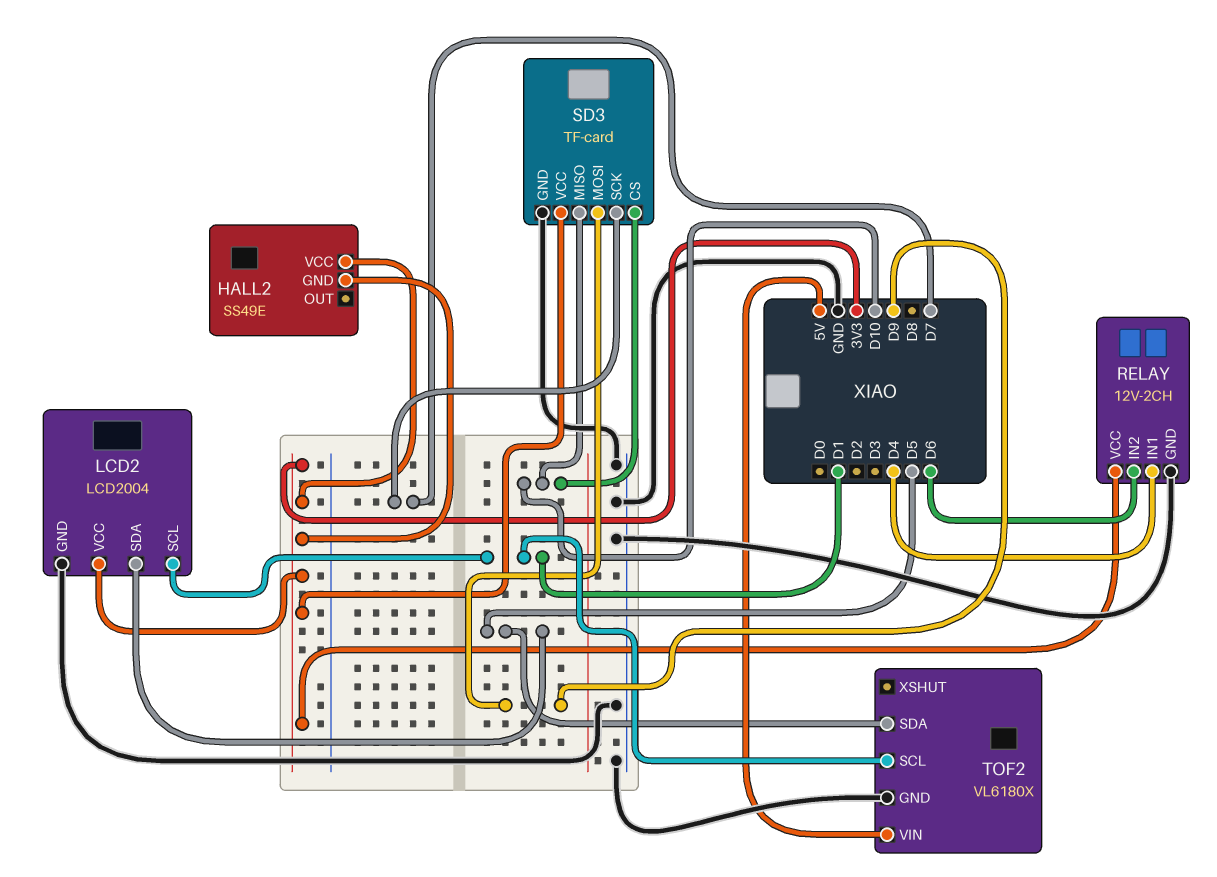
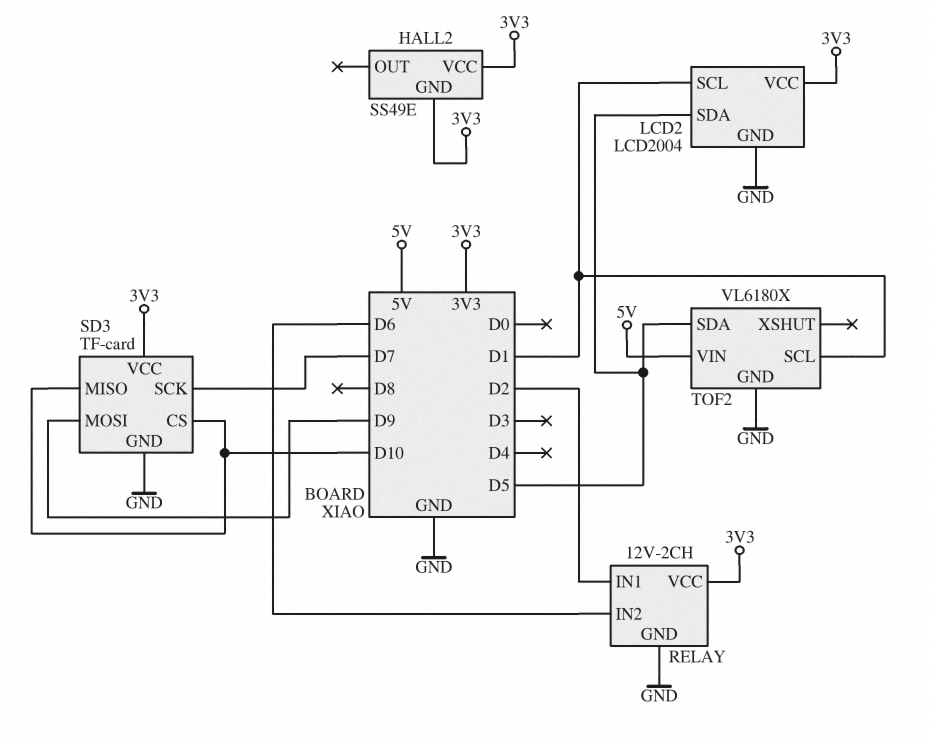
RELAY pin IN1: D4 -> D2

